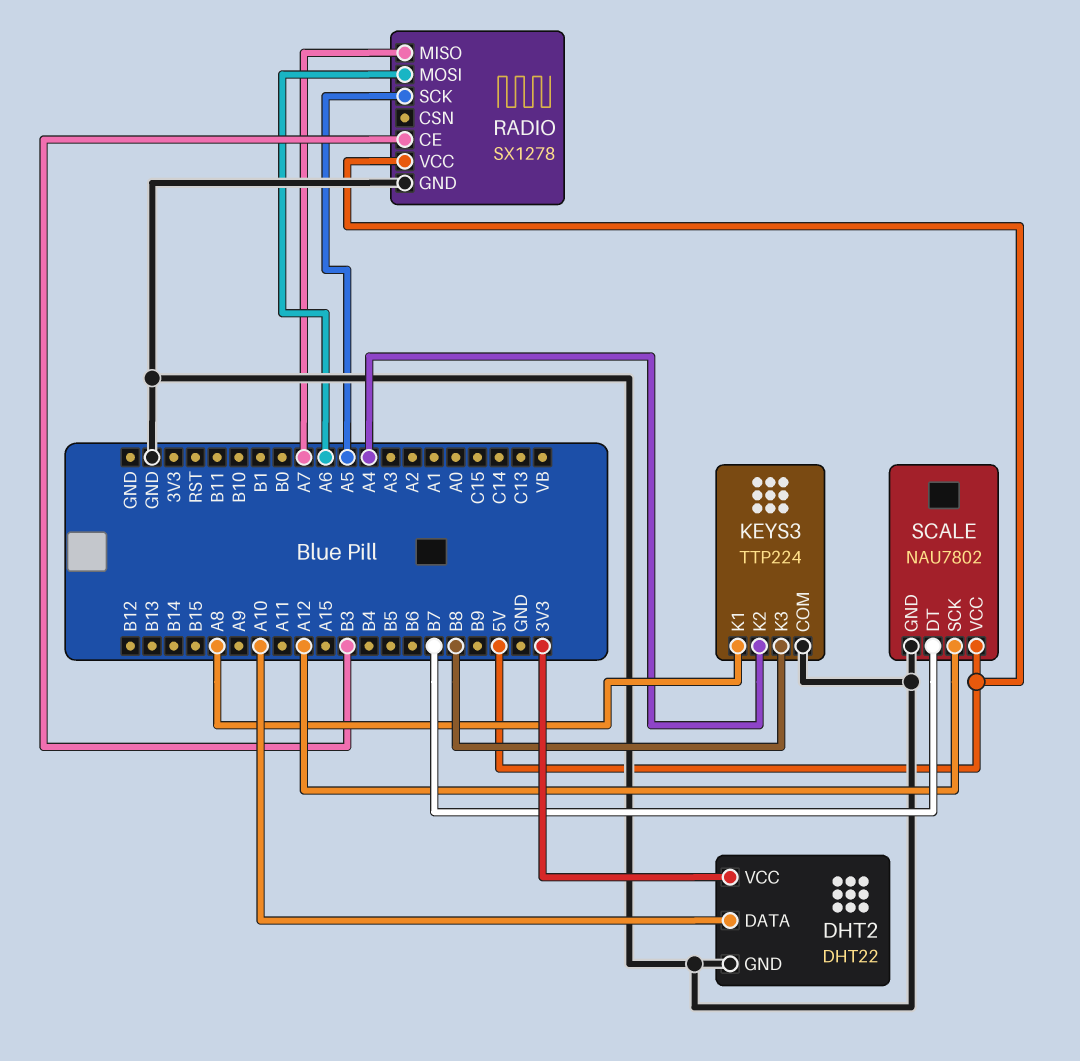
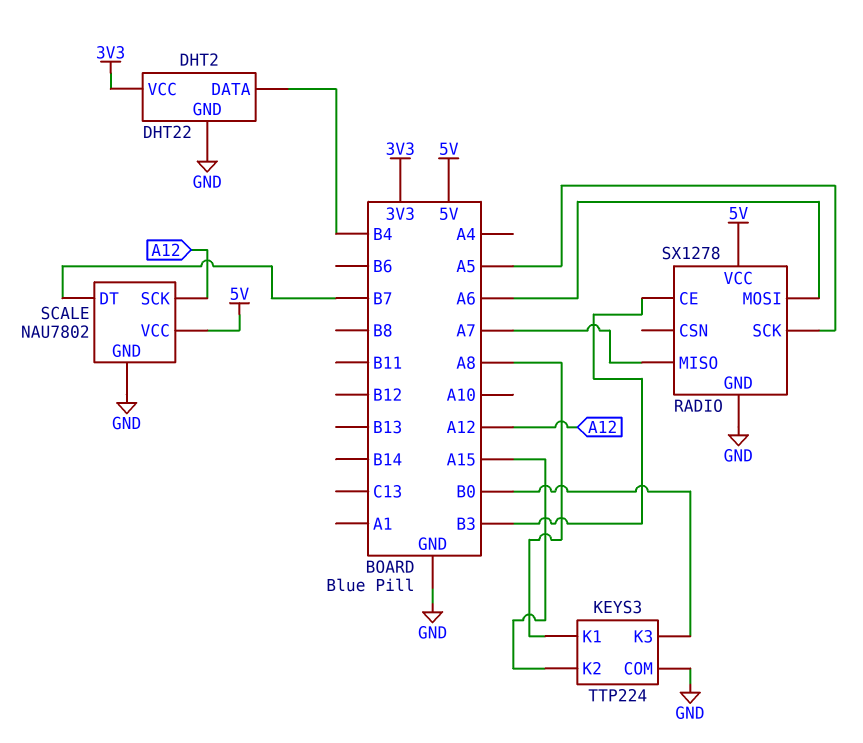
DHT2 pin DATA: A10 -> B4
KEYS3 pin K2: A4 -> A15
KEYS3 pin K3: B8 -> B0

